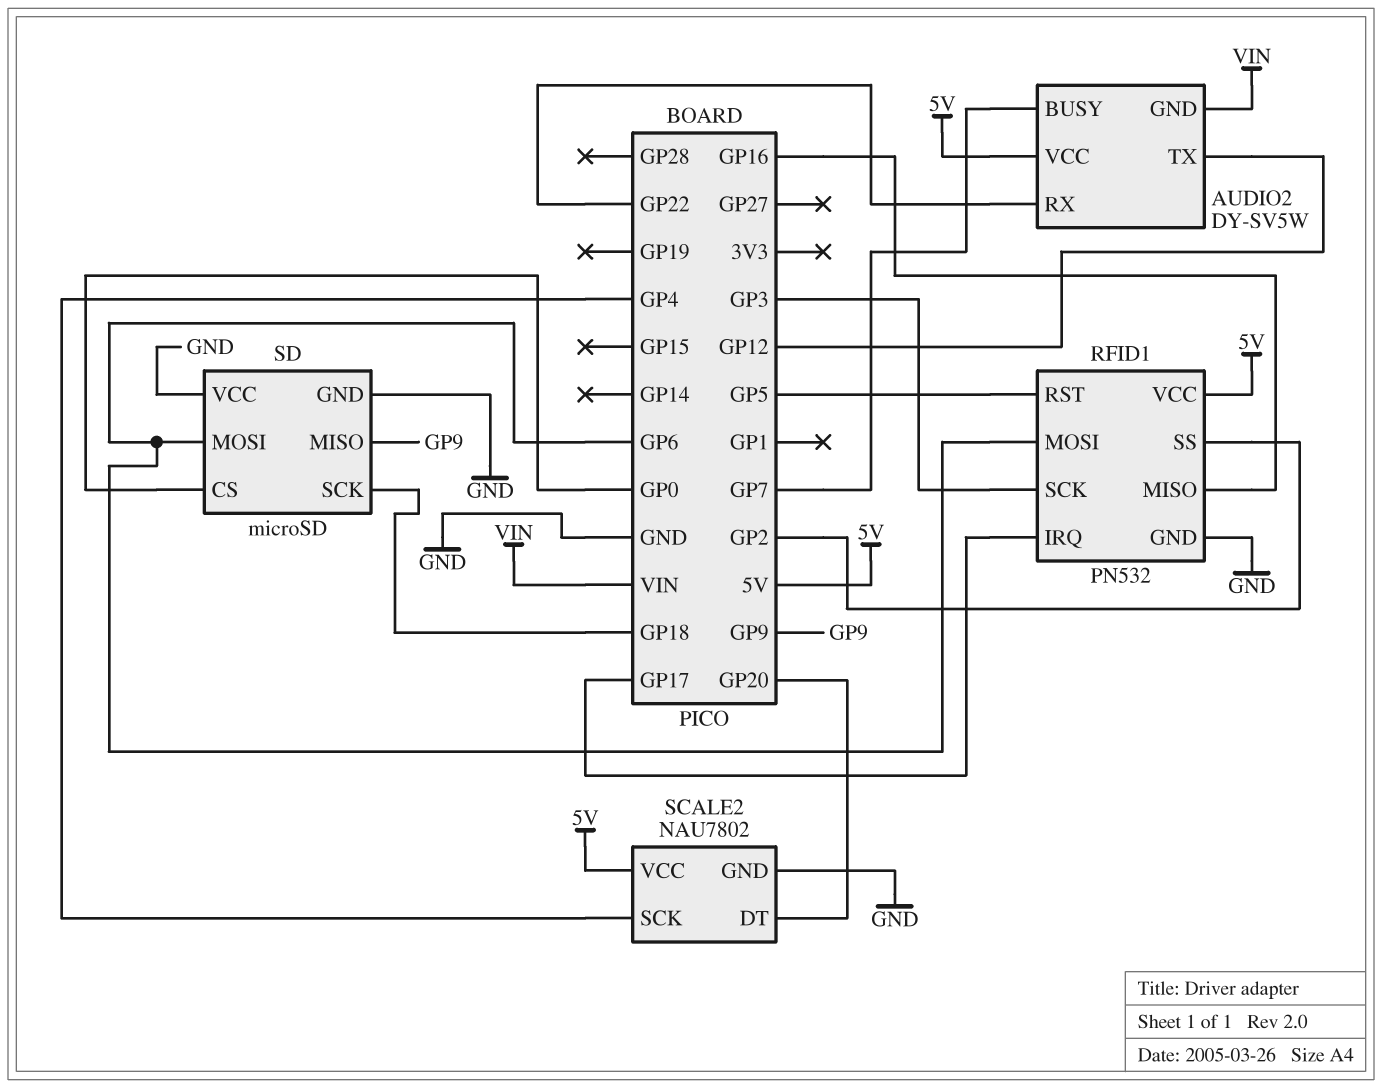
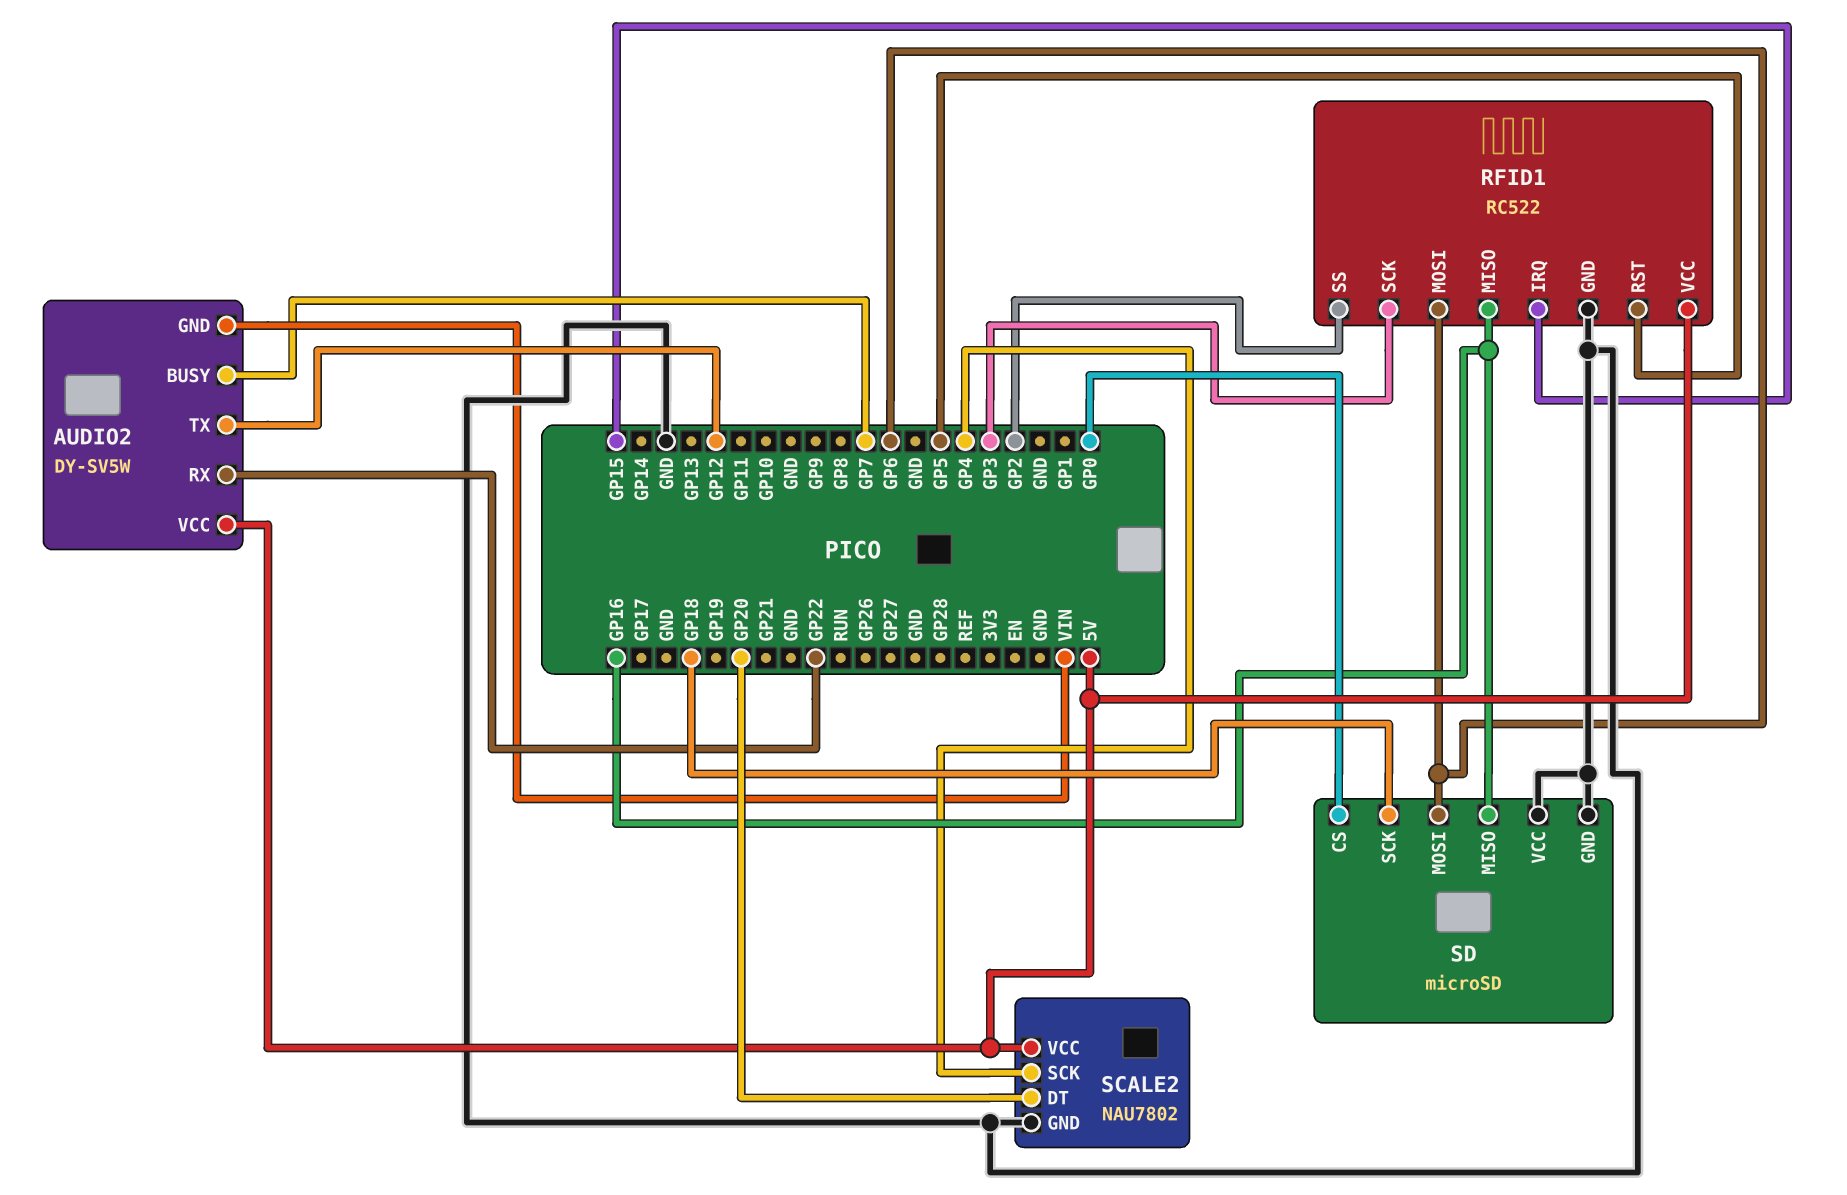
RFID1: PN532 -> RC522
RFID1 pin IRQ: GP17 -> GP15
SD pin MISO: GP9 -> GP16

